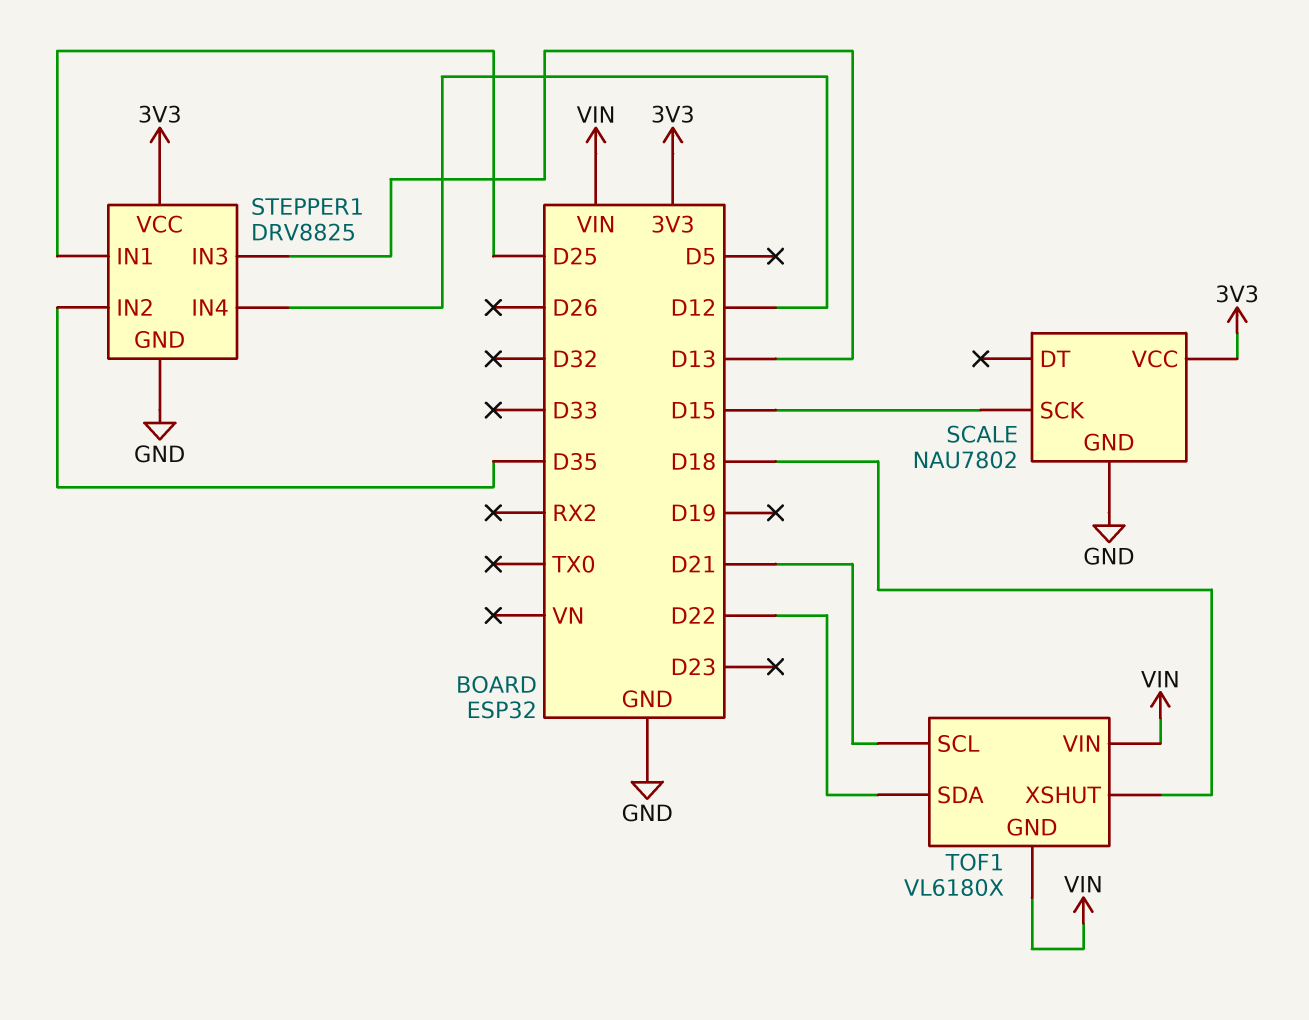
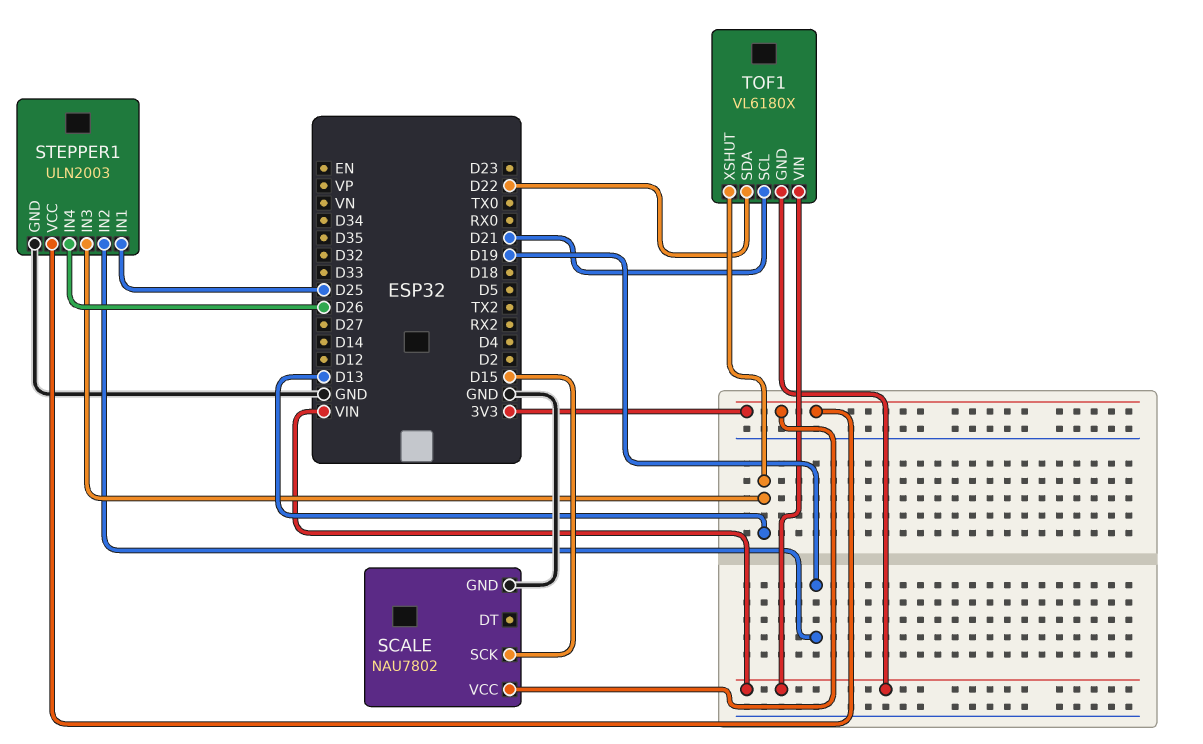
STEPPER1: DRV8825 -> ULN2003
STEPPER1 pin IN2: D35 -> D19
STEPPER1 pin IN4: D12 -> D26
TOF1 pin XSHUT: D18 -> D13

